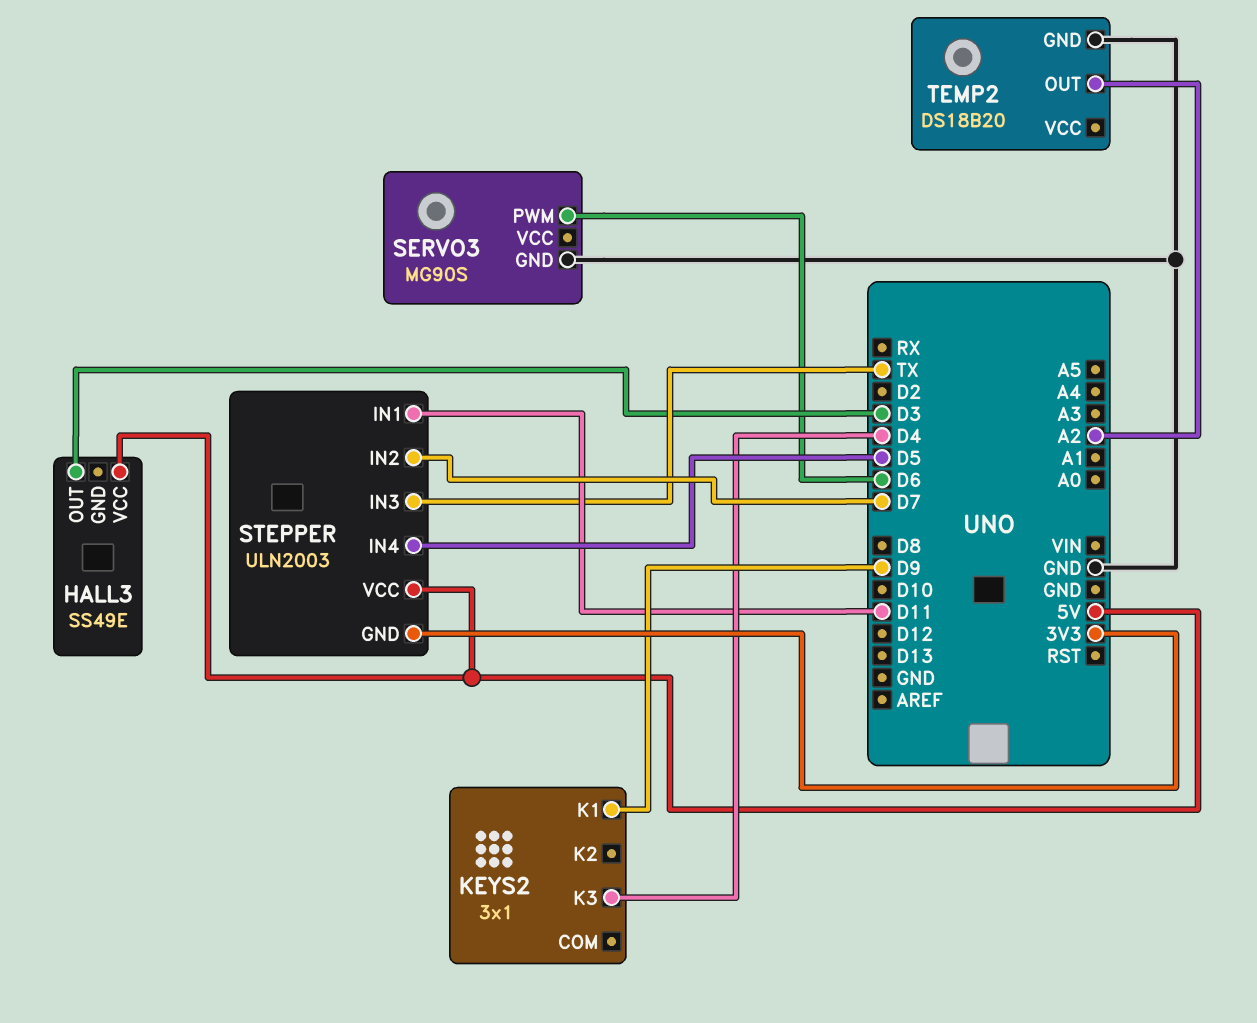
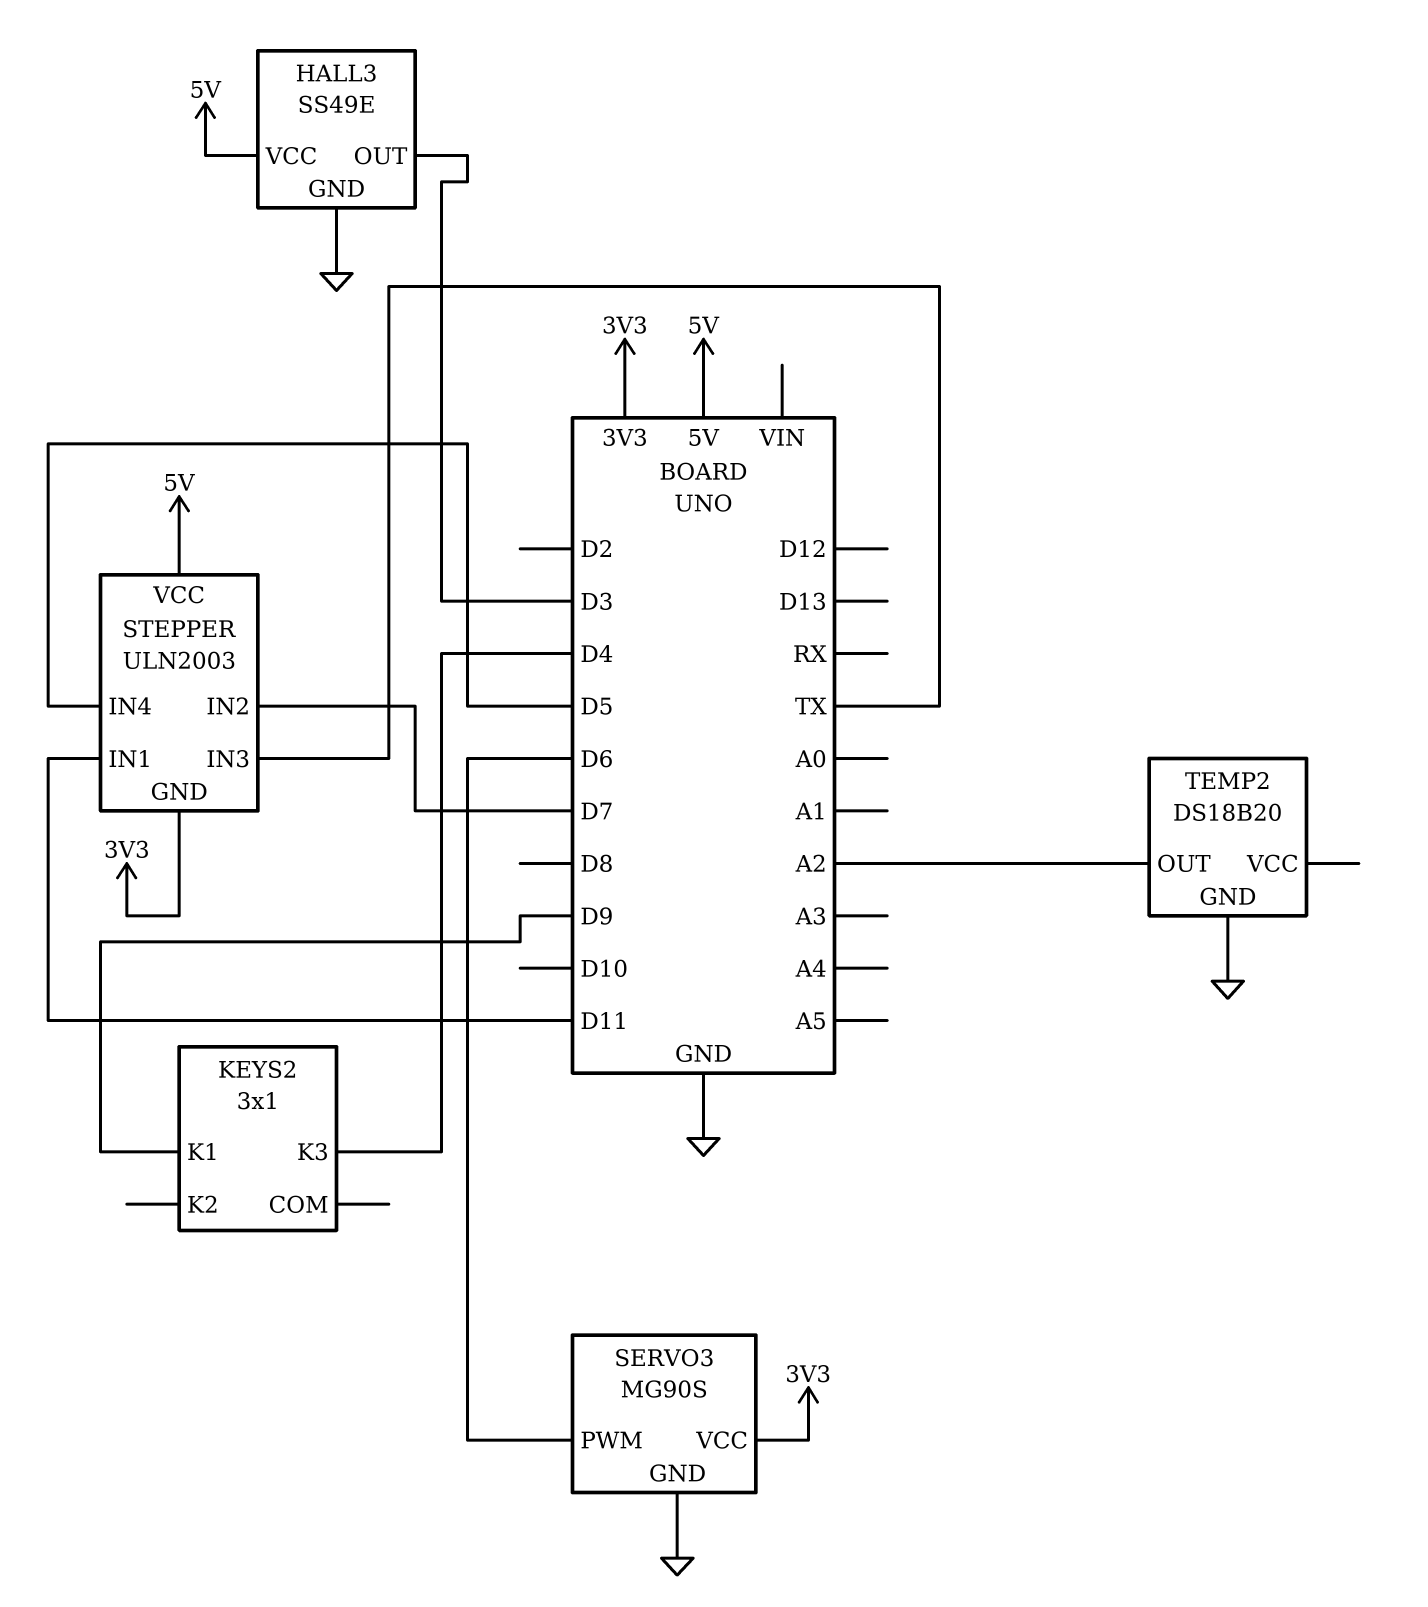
HALL3 pin GND: none -> GND
SERVO3 pin VCC: none -> 3V3

